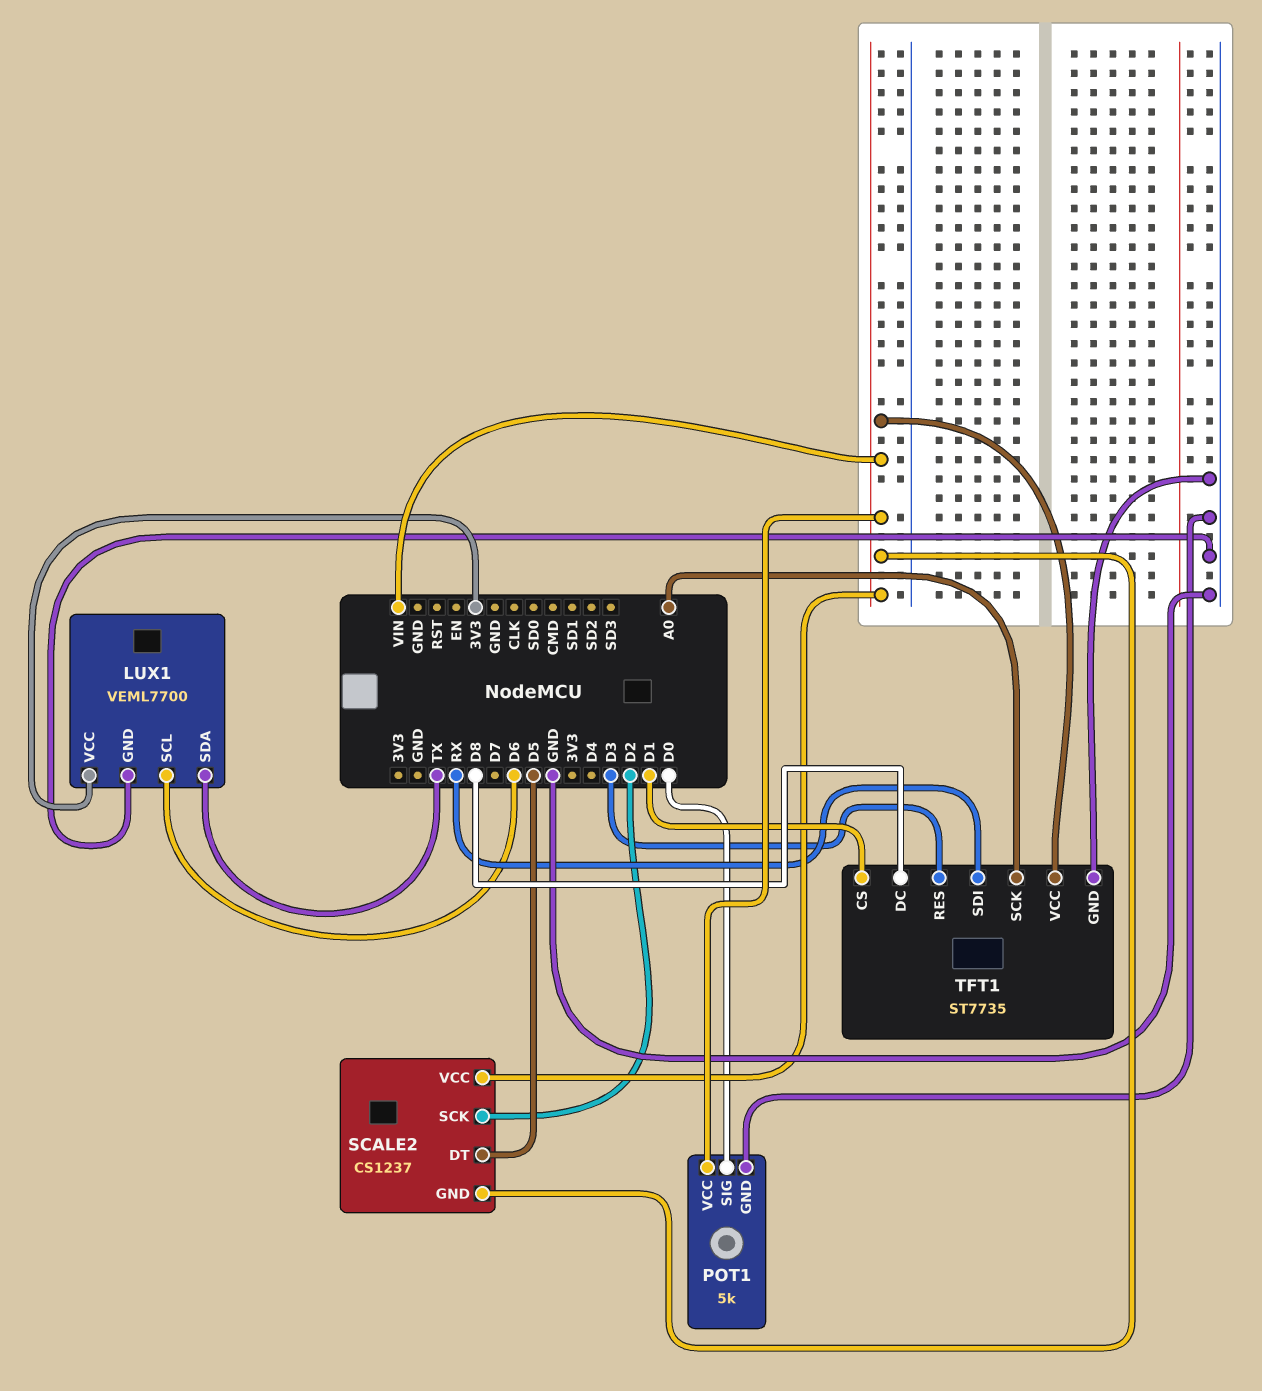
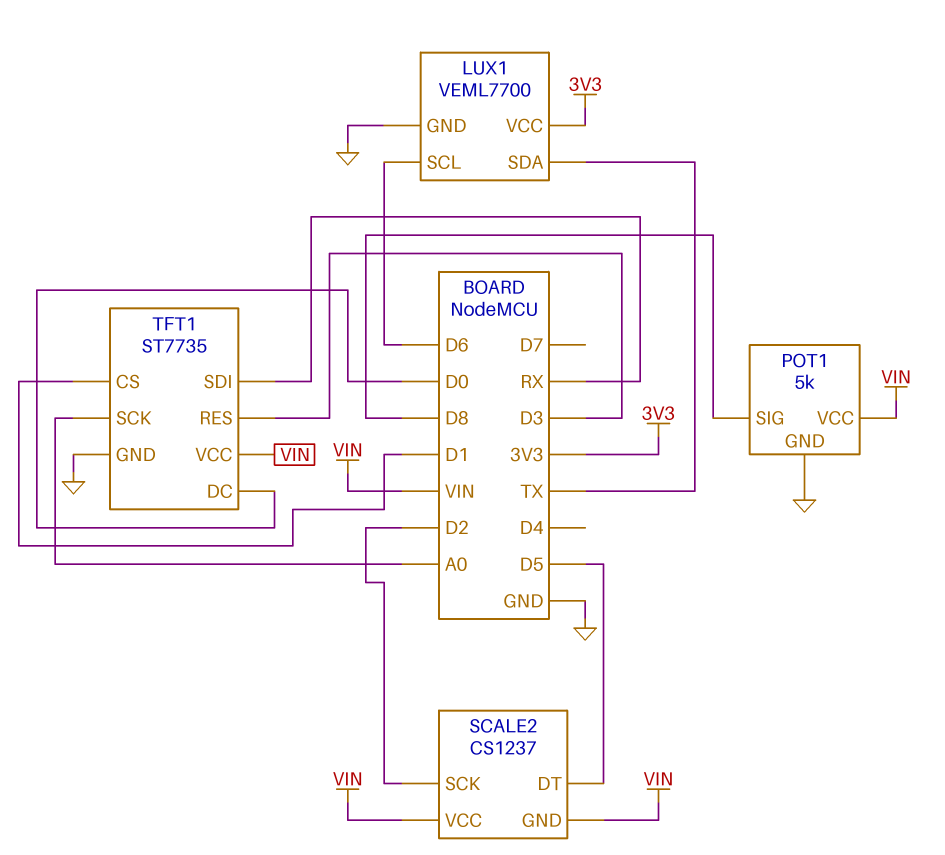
POT1 pin SIG: D0 -> D8
TFT1 pin DC: D8 -> D0

